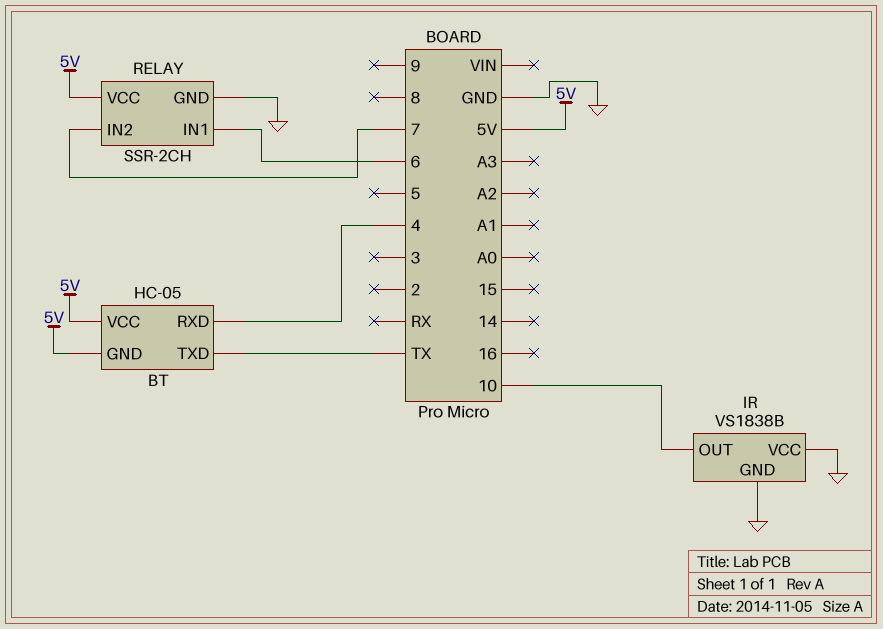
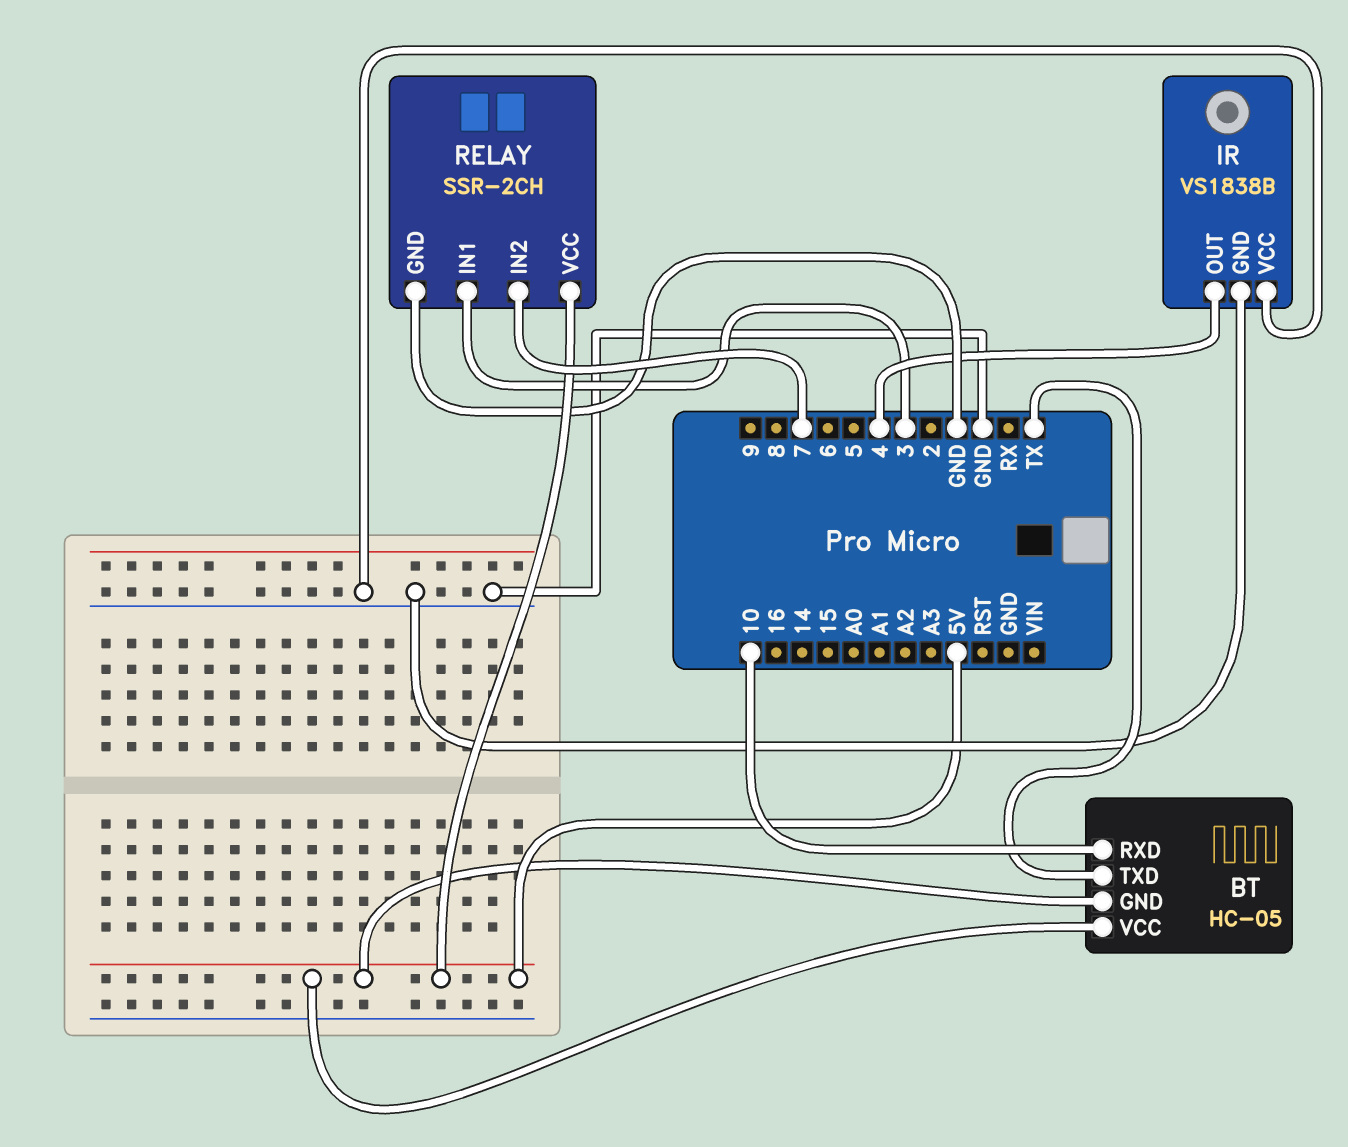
BT pin RXD: 4 -> 10
IR pin OUT: 10 -> 4
RELAY pin IN1: 6 -> 3

